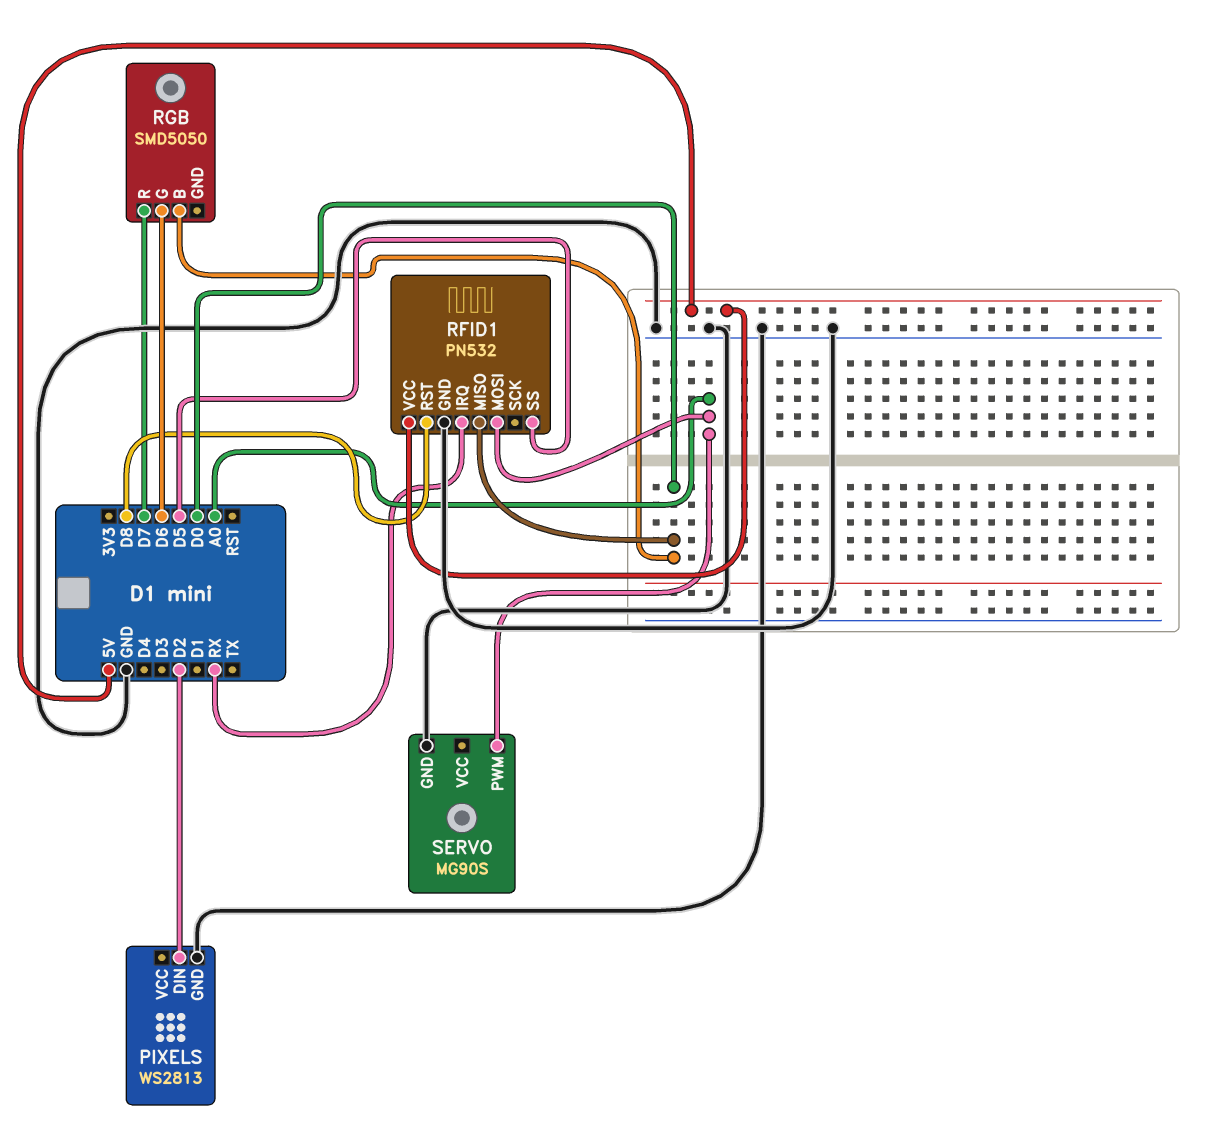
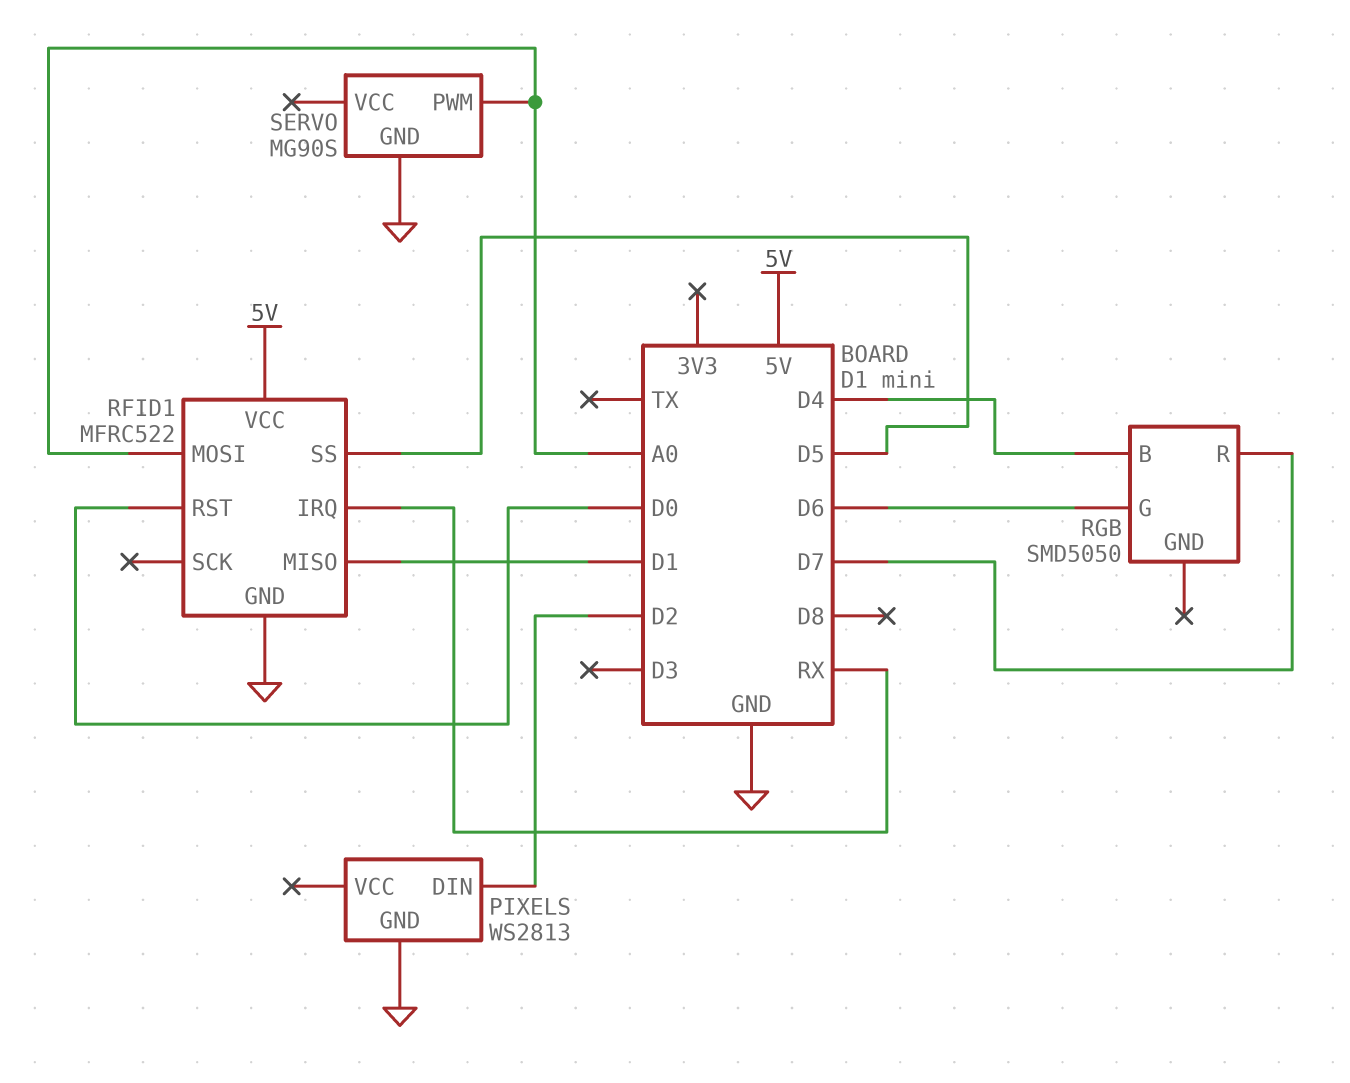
RFID1: PN532 -> MFRC522
RFID1 pin MISO: D0 -> D1
RFID1 pin RST: D8 -> D0
RGB pin B: D0 -> D4

